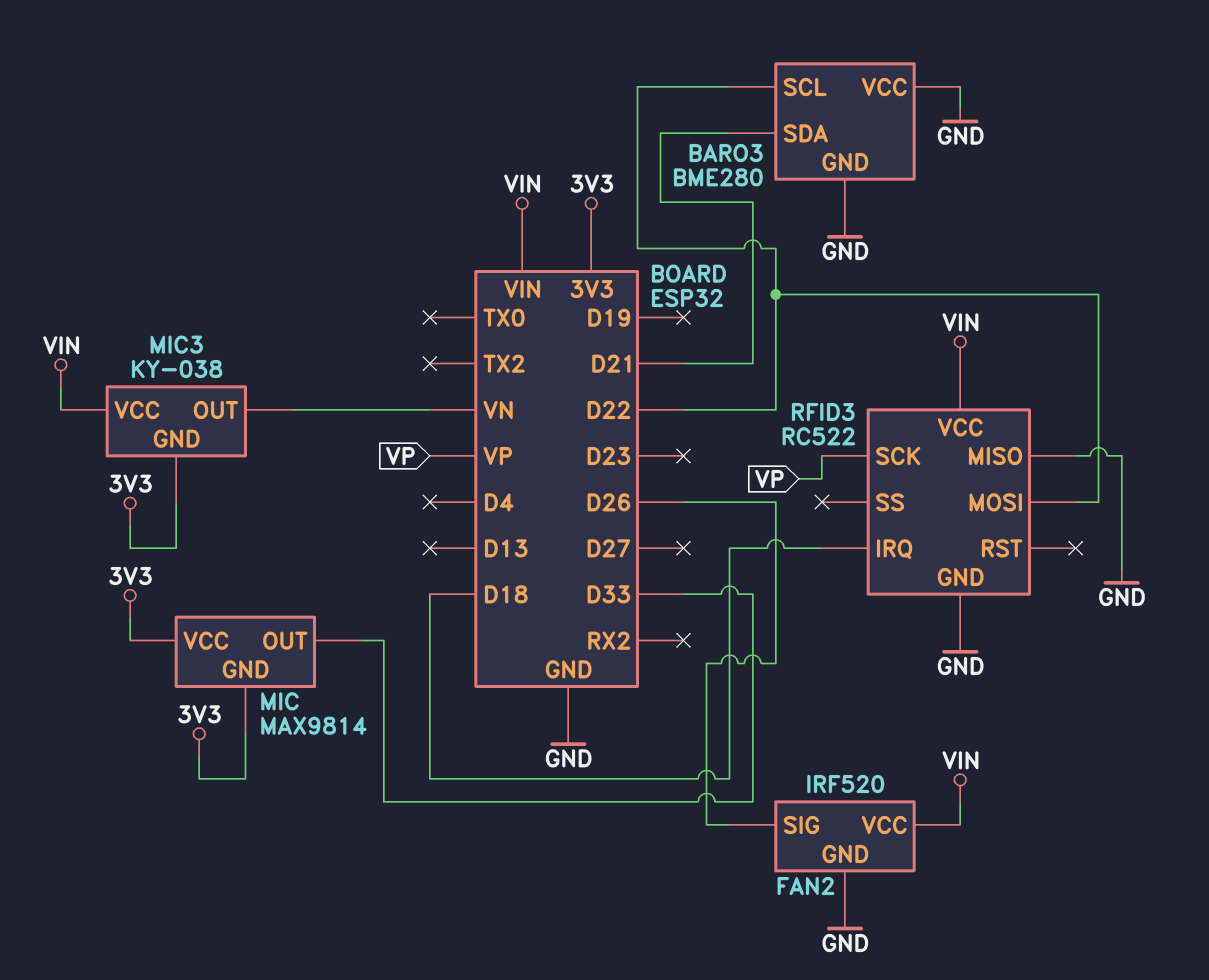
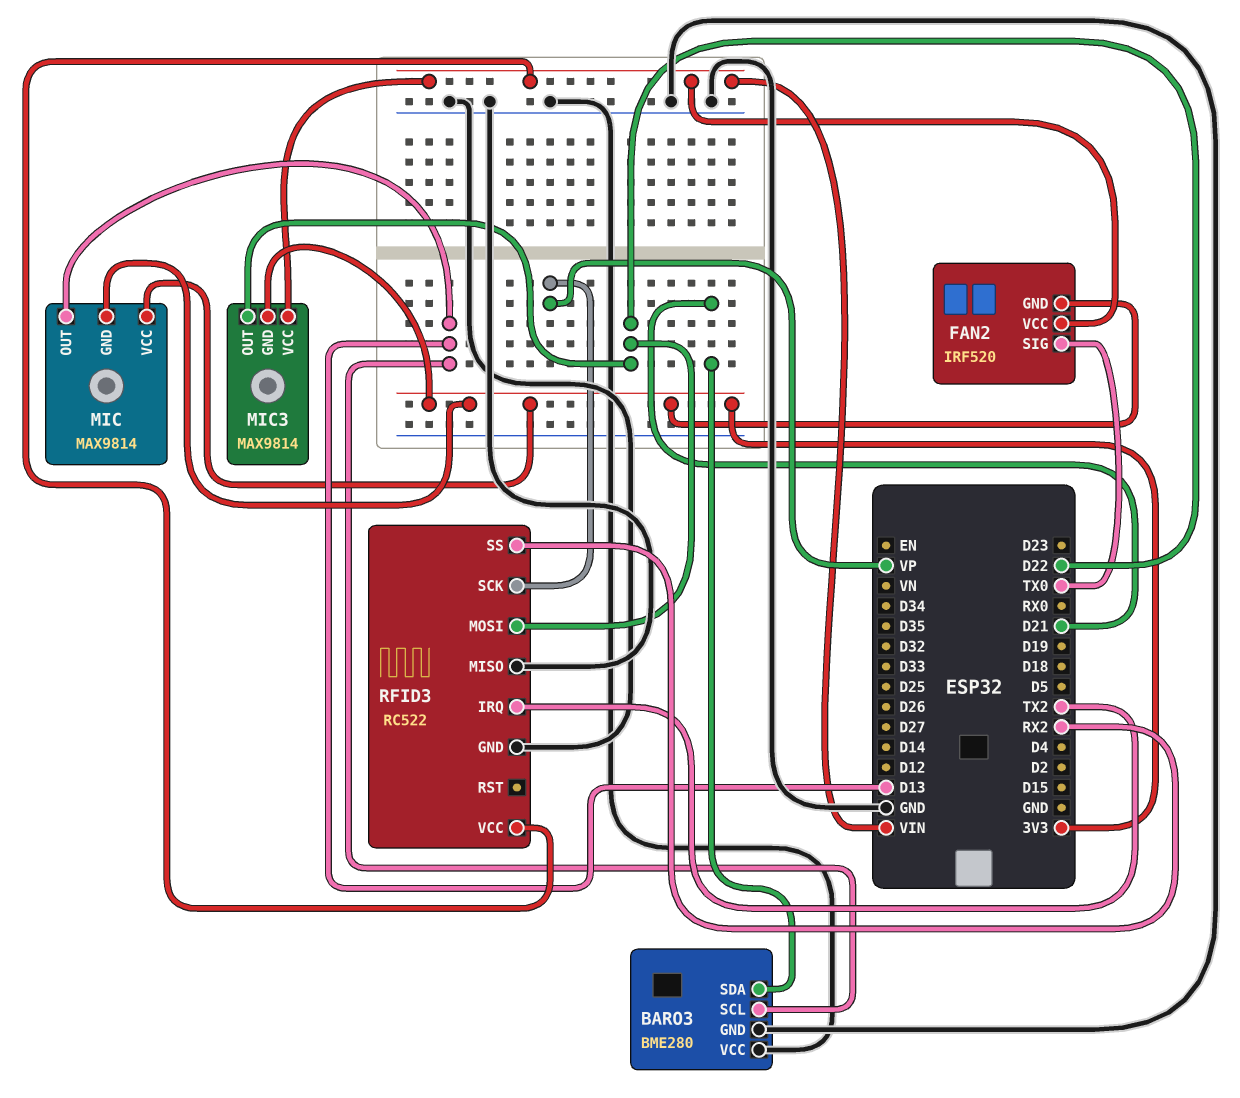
BARO3 pin SCL: D22 -> D13
FAN2 pin GND: GND -> 3V3
FAN2 pin SIG: D26 -> TX0
MIC pin OUT: D33 -> D13
MIC3: KY-038 -> MAX9814
MIC3 pin OUT: VN -> D22
RFID3 pin IRQ: D18 -> TX2
RFID3 pin SS: none -> RX2

